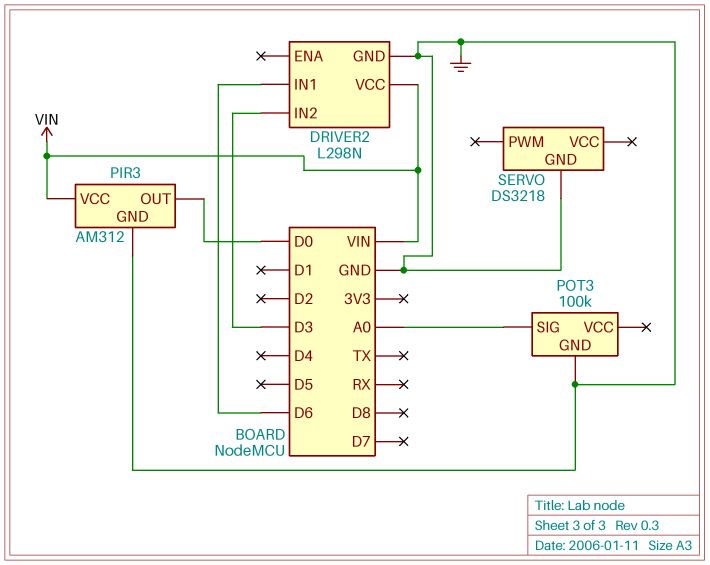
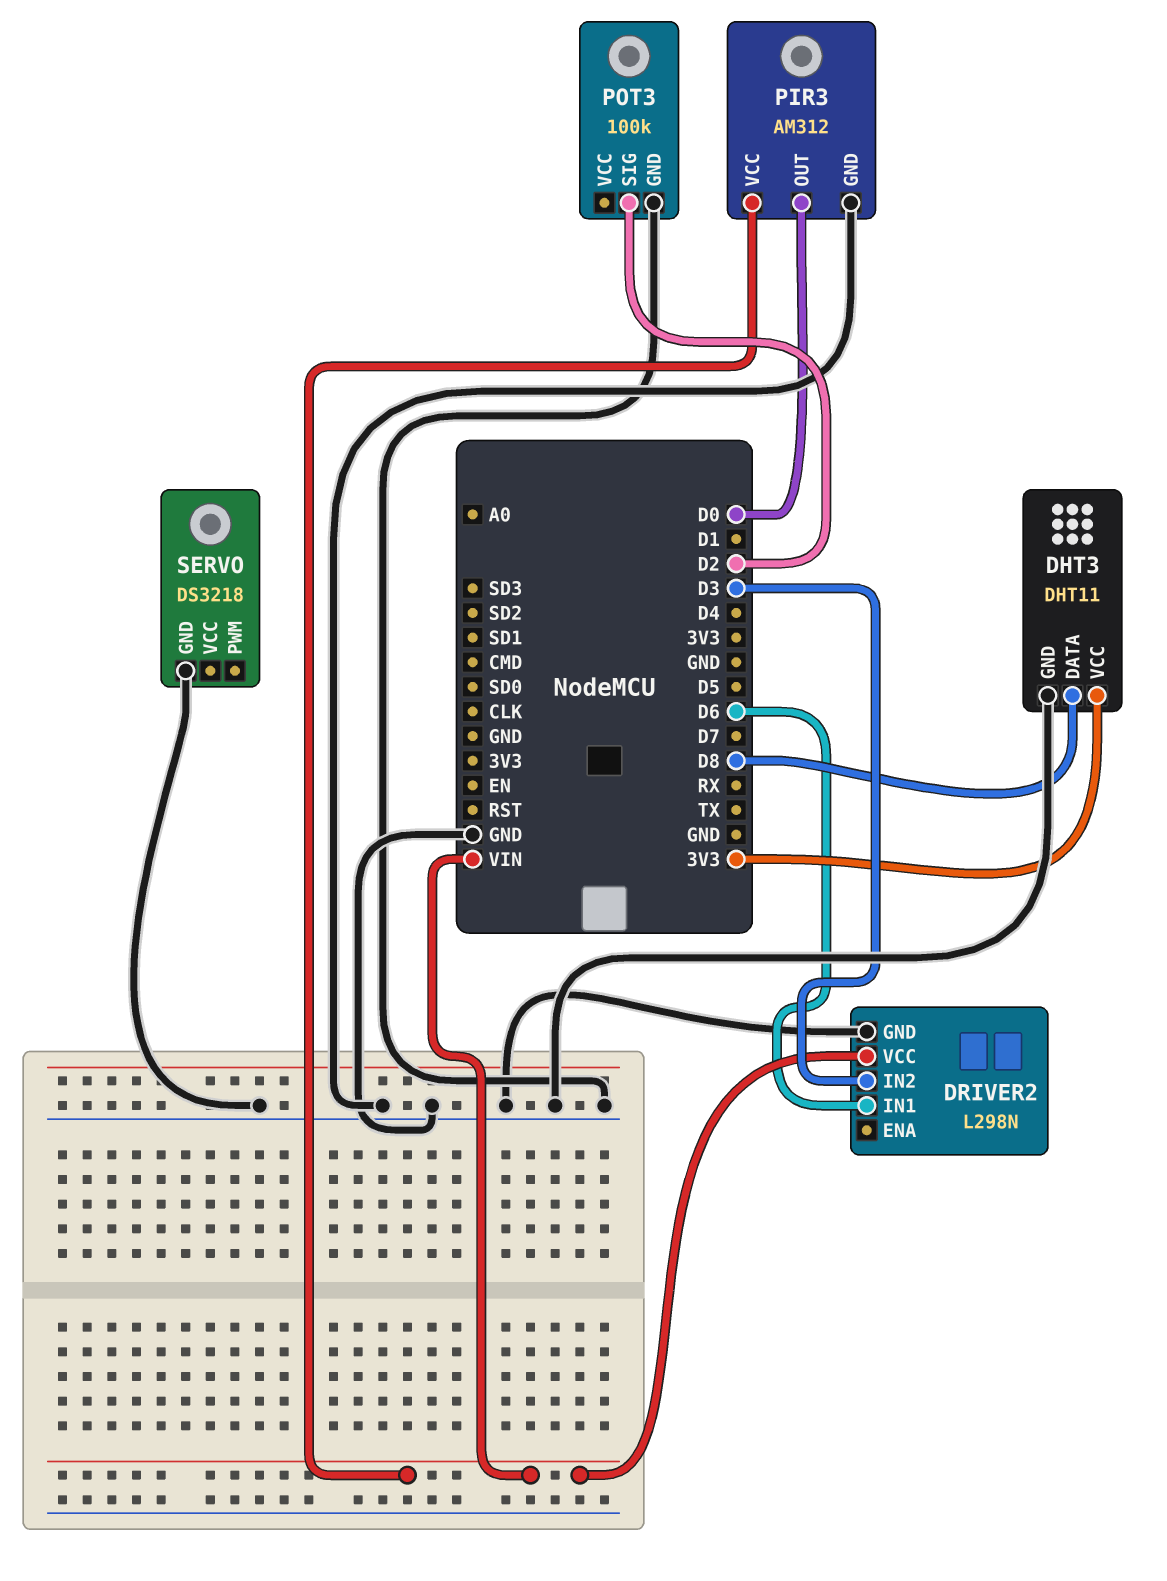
DHT3: none -> DHT11
DHT3 pin DATA: none -> D8
DHT3 pin GND: none -> GND
DHT3 pin VCC: none -> 3V3
POT3 pin SIG: A0 -> D2

